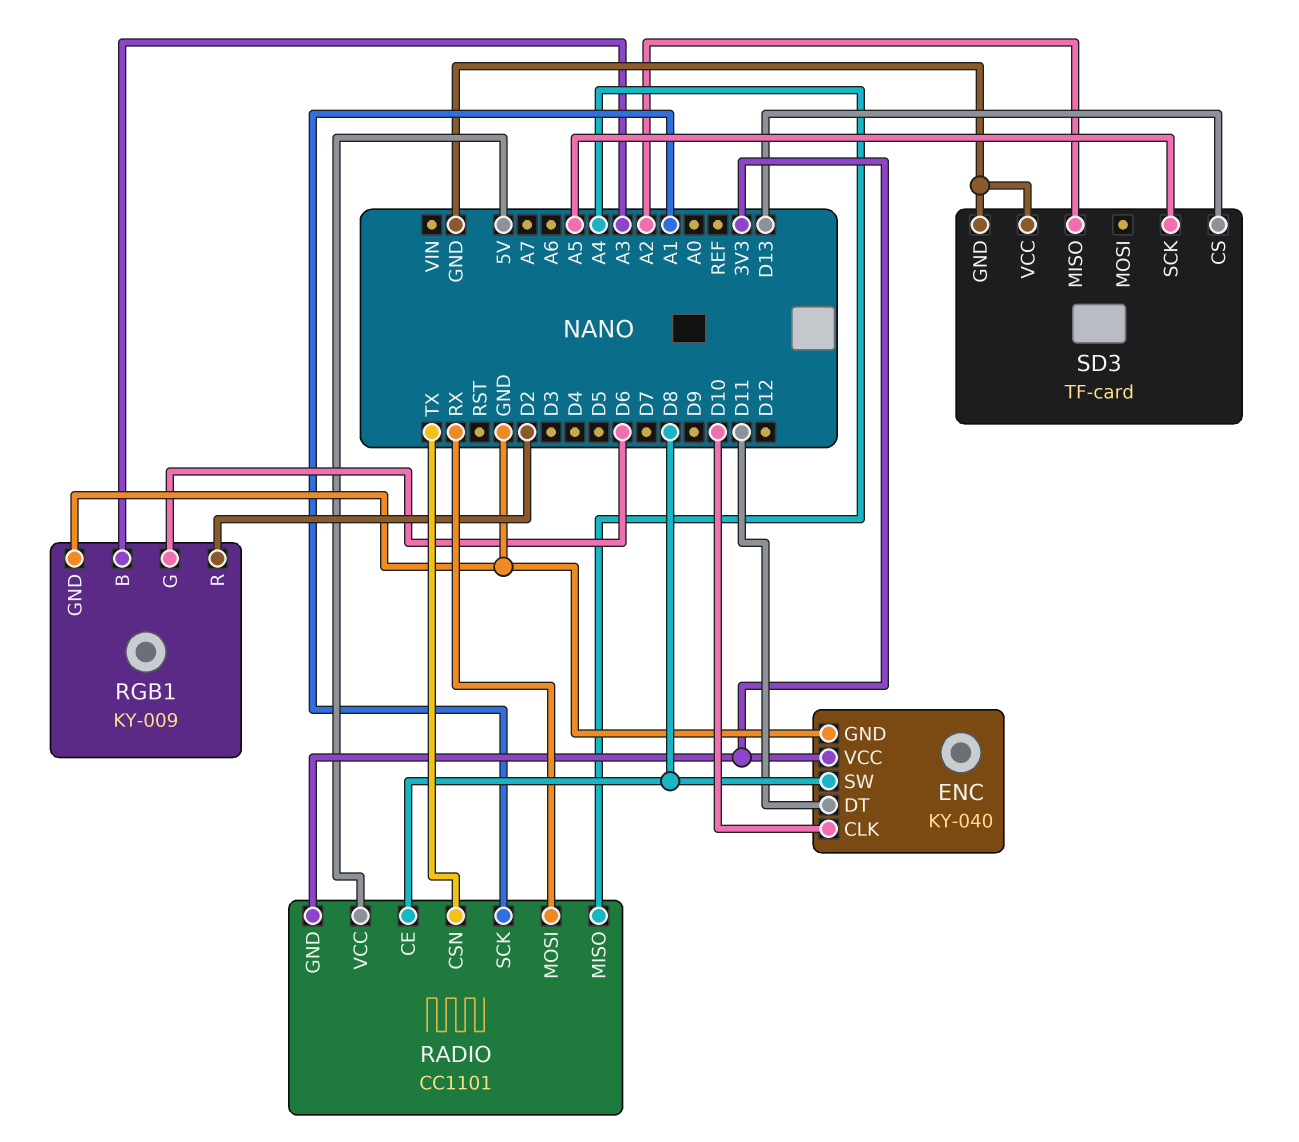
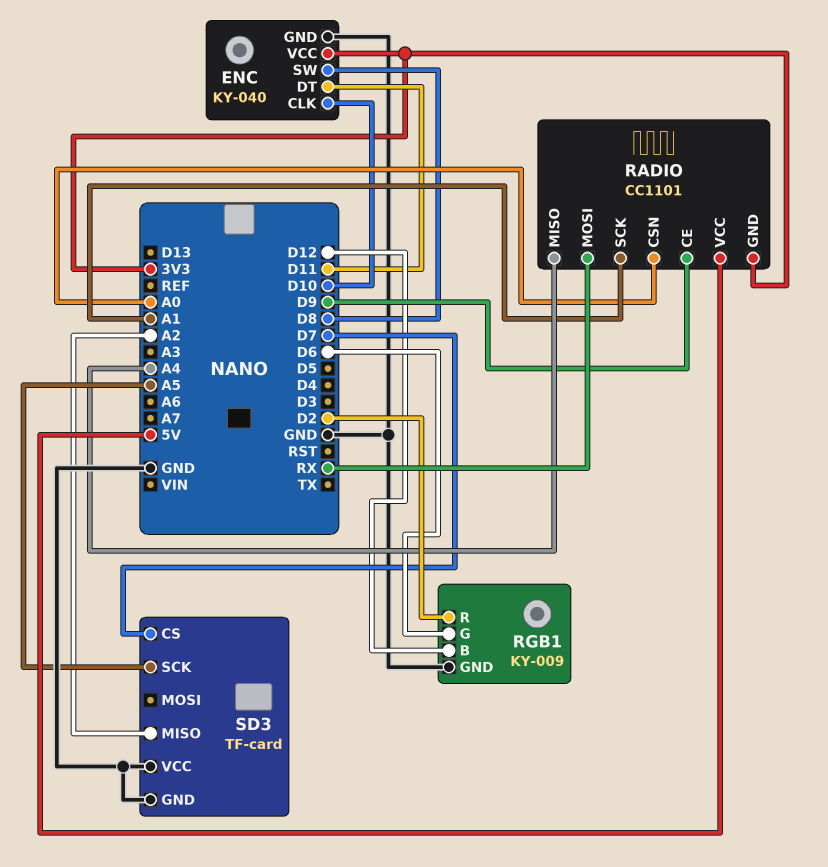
RADIO pin CE: D8 -> D9
RADIO pin CSN: TX -> A0
RGB1 pin B: A3 -> D12
SD3 pin CS: D13 -> D7

